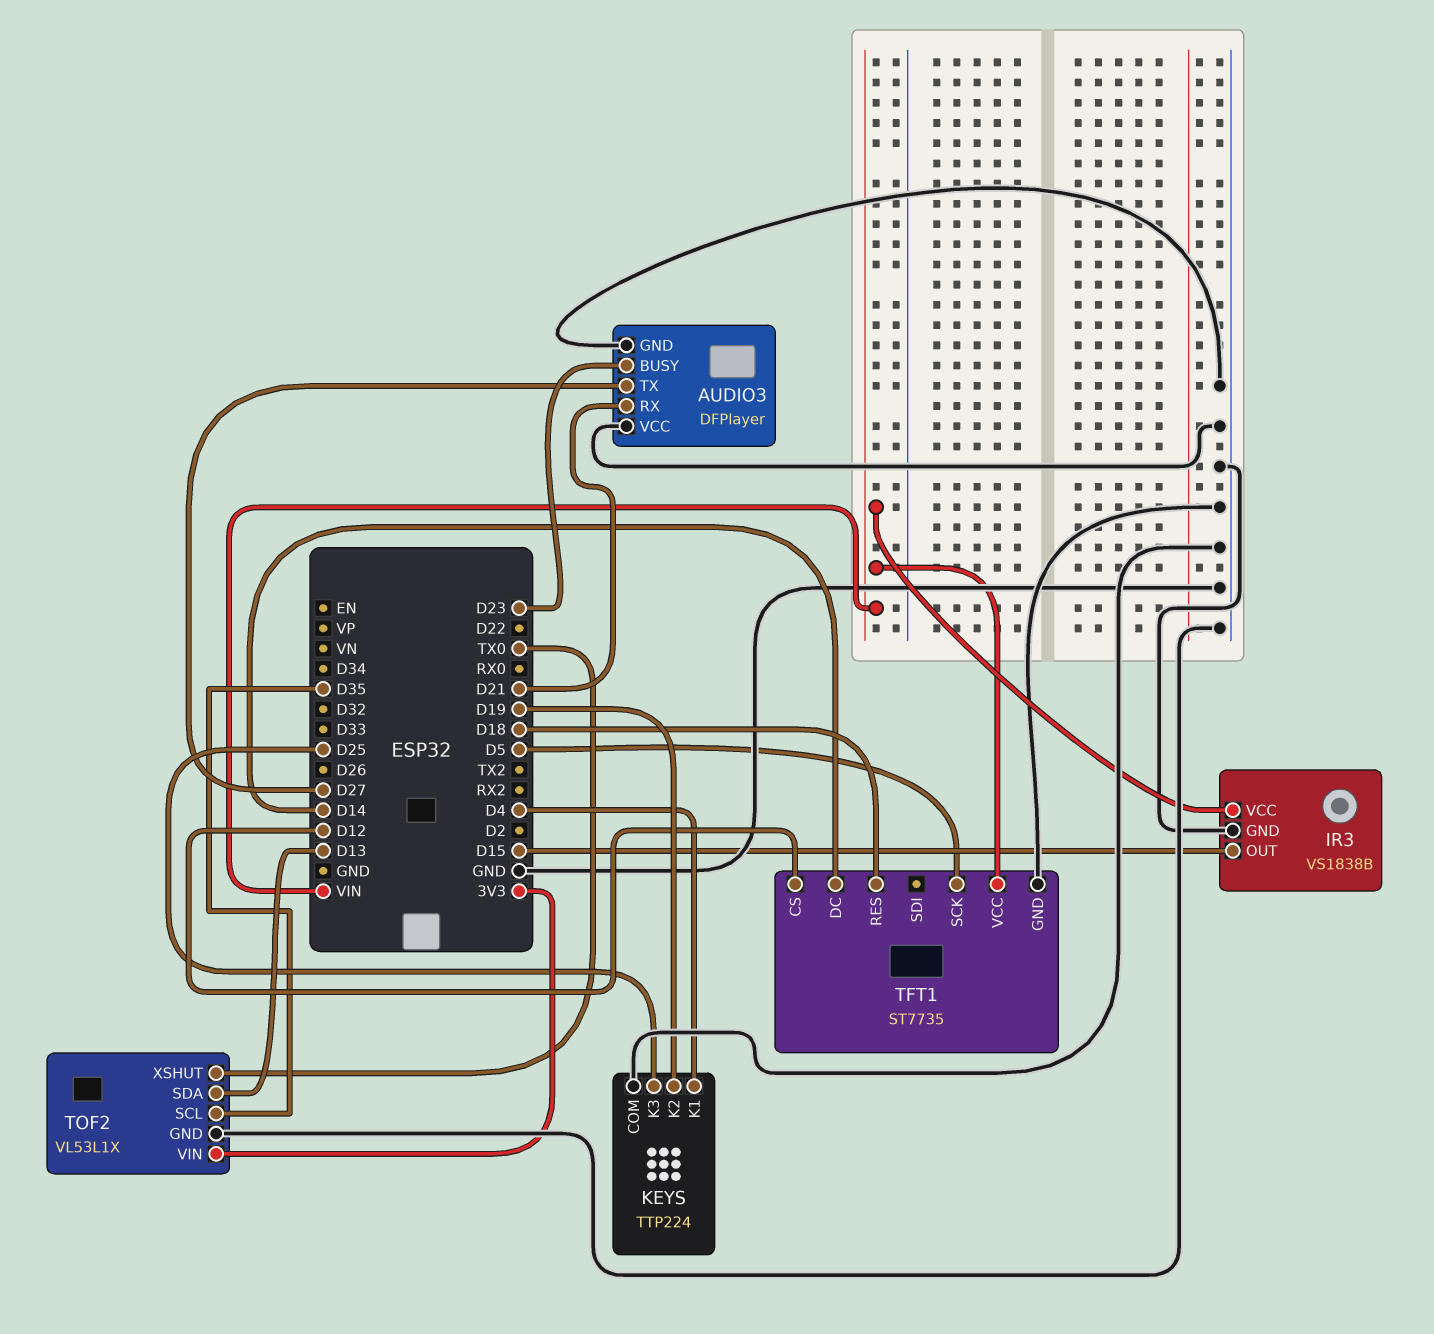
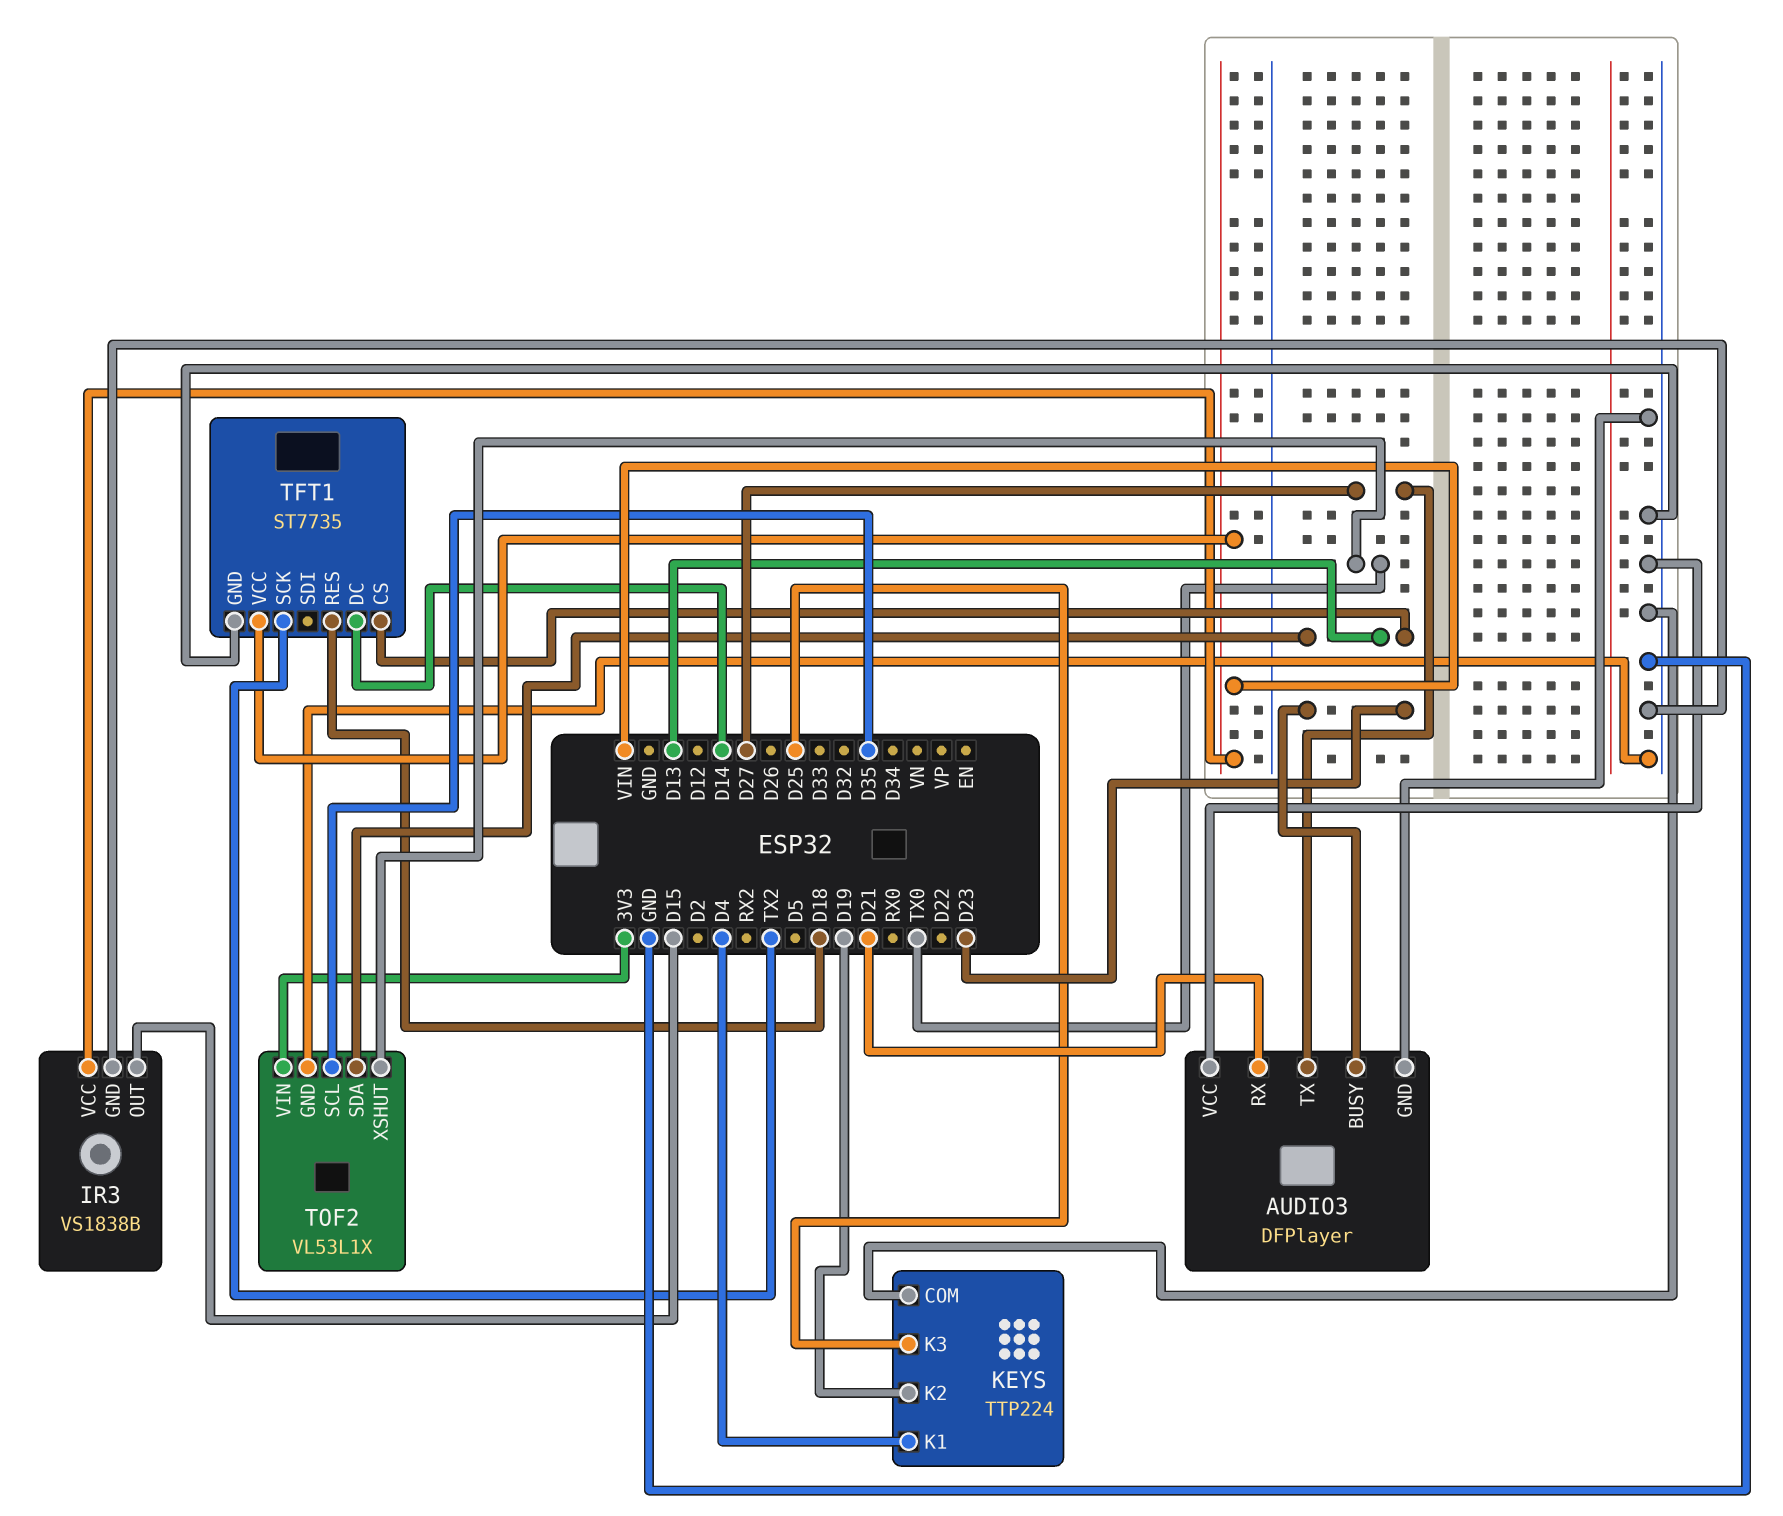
TFT1 pin CS: D12 -> D13
TFT1 pin SCK: D5 -> TX2

